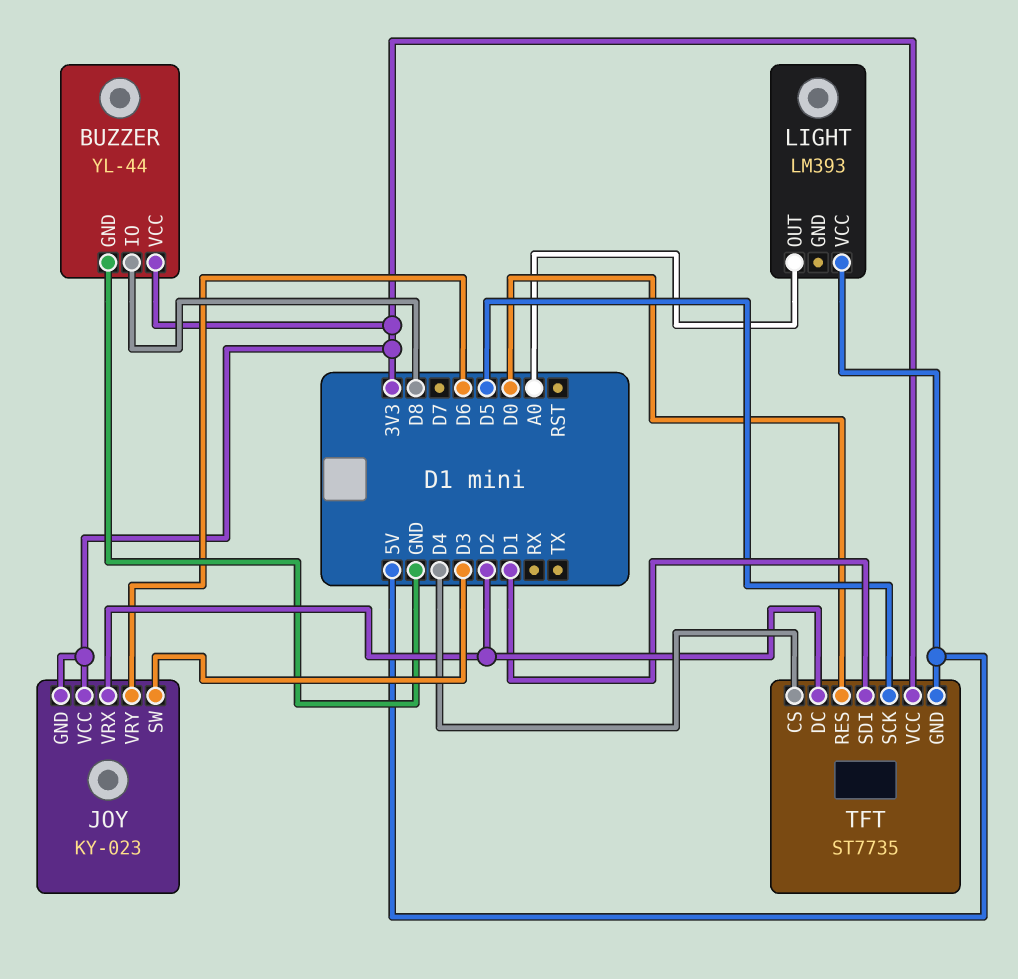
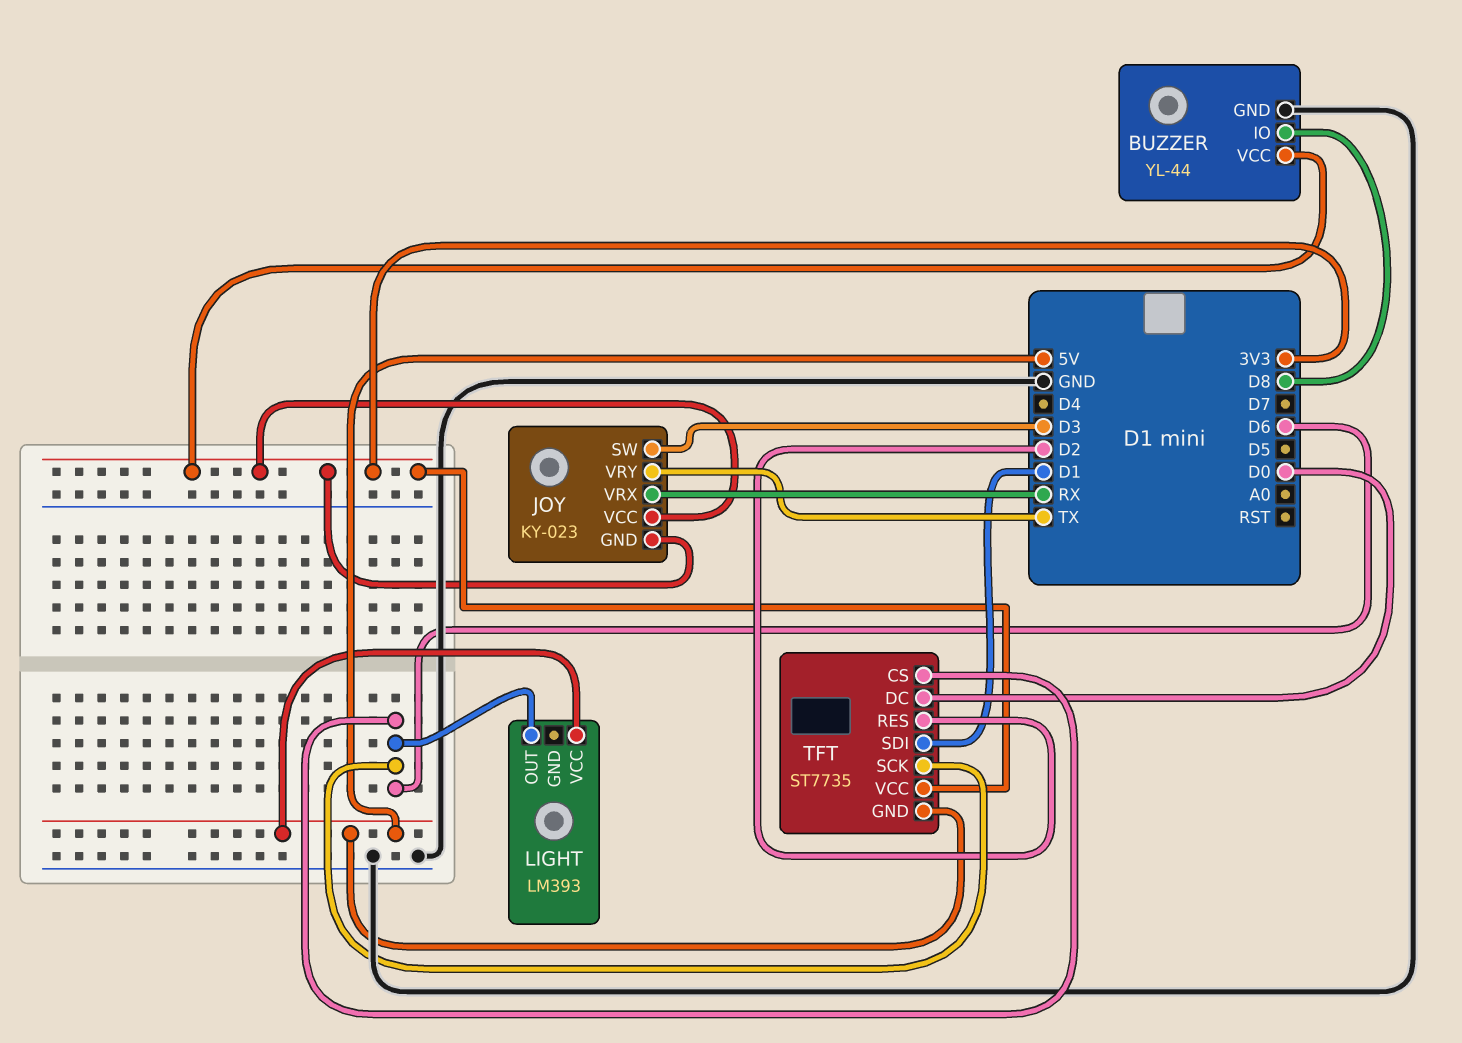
JOY pin VRX: D2 -> RX
JOY pin VRY: D6 -> TX
LIGHT pin OUT: A0 -> D6
TFT pin CS: D4 -> D6
TFT pin DC: D2 -> D0
TFT pin RES: D0 -> D2
TFT pin SCK: D5 -> D6

